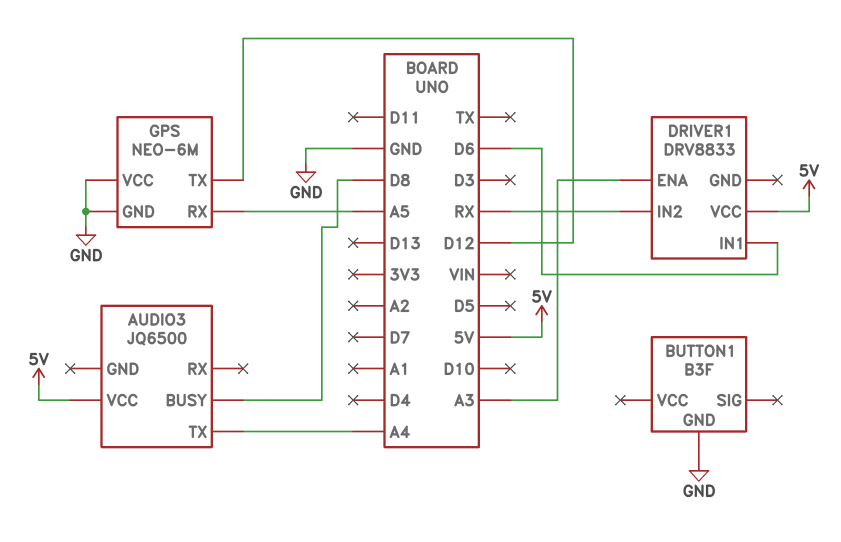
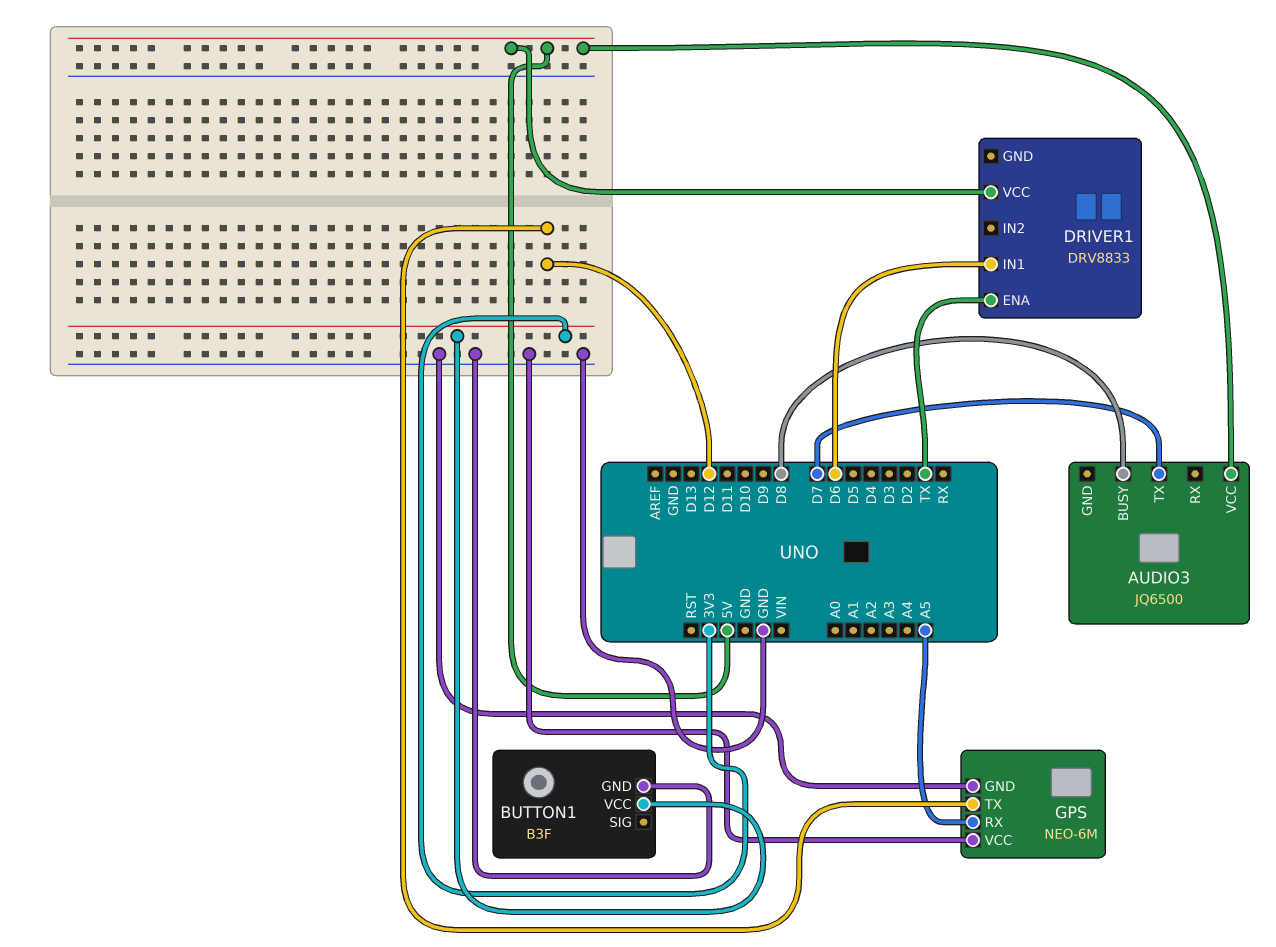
AUDIO3 pin TX: A4 -> D7
BUTTON1 pin VCC: none -> 3V3
DRIVER1 pin ENA: A3 -> TX
DRIVER1 pin IN2: RX -> none

